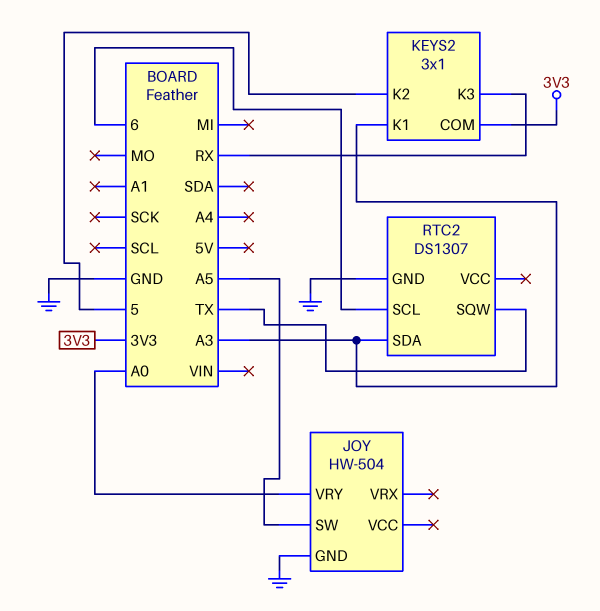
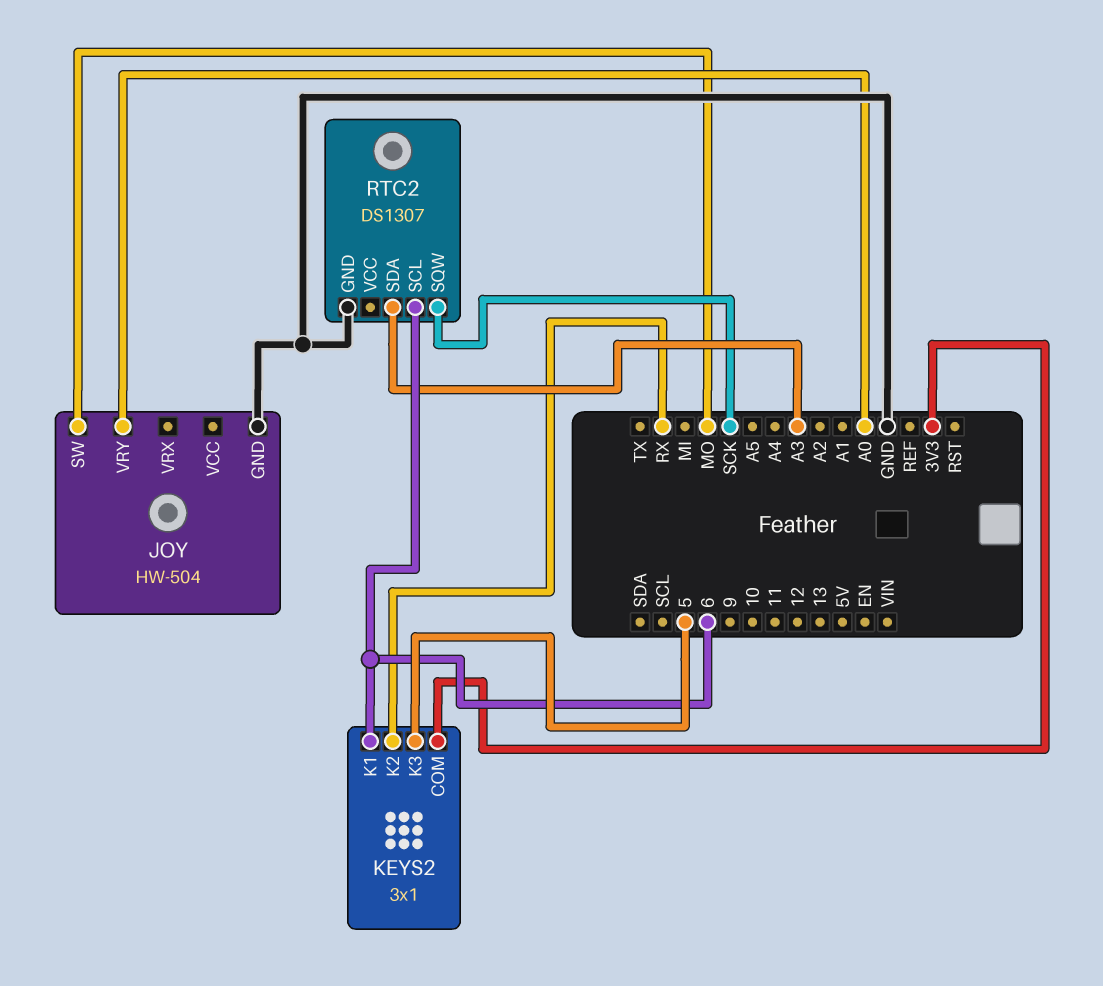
JOY pin SW: A5 -> MO
KEYS2 pin K1: A3 -> 6
KEYS2 pin K2: 5 -> RX
KEYS2 pin K3: RX -> 5
RTC2 pin SQW: TX -> SCK

